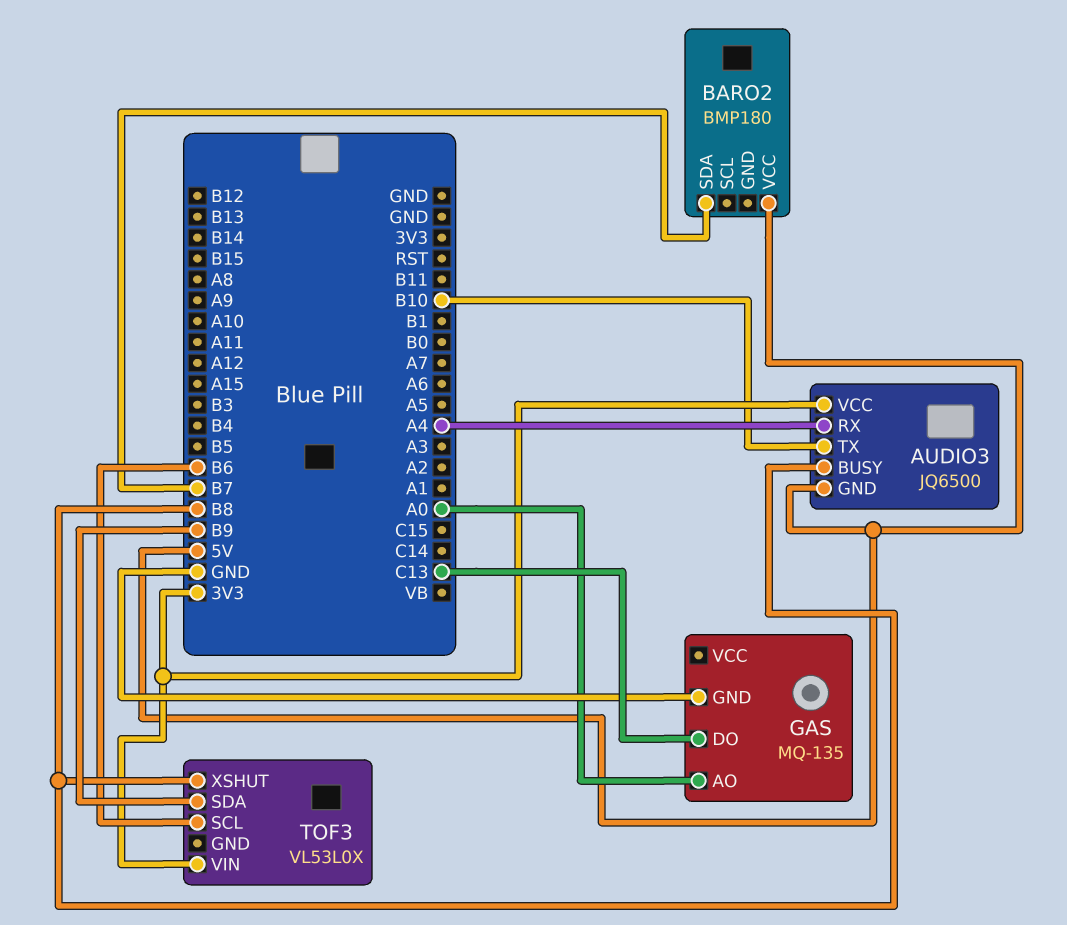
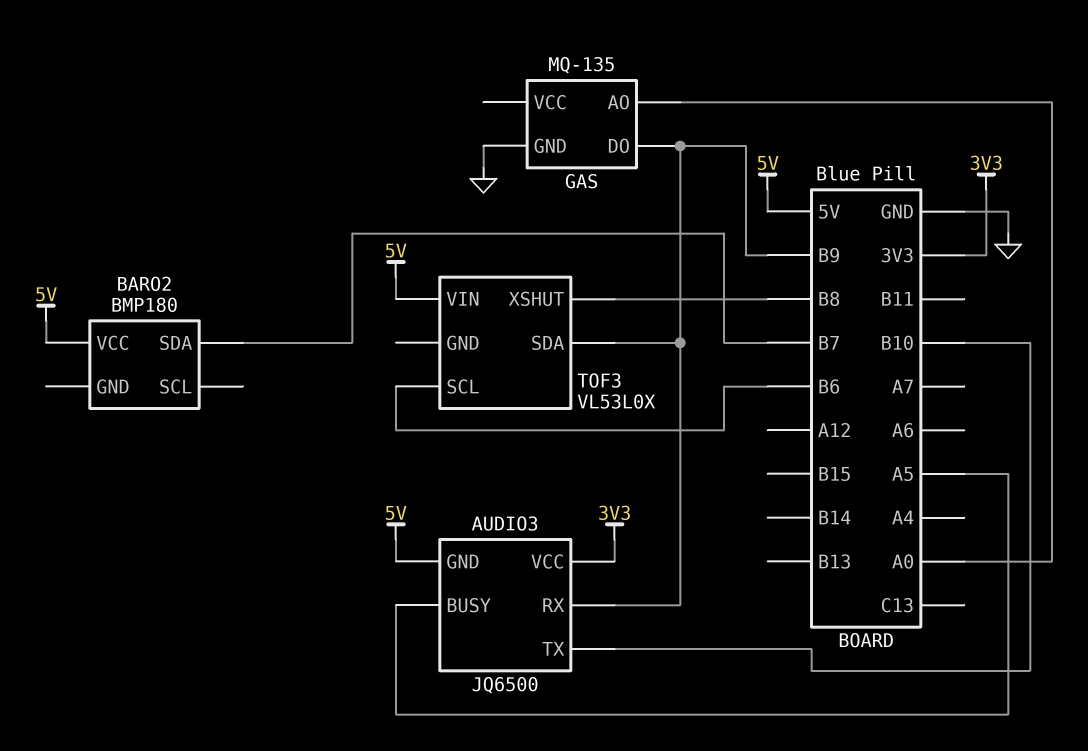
AUDIO3 pin BUSY: B8 -> A5
AUDIO3 pin RX: A4 -> B9
GAS pin DO: C13 -> B9
TOF3 pin VIN: 3V3 -> 5V

